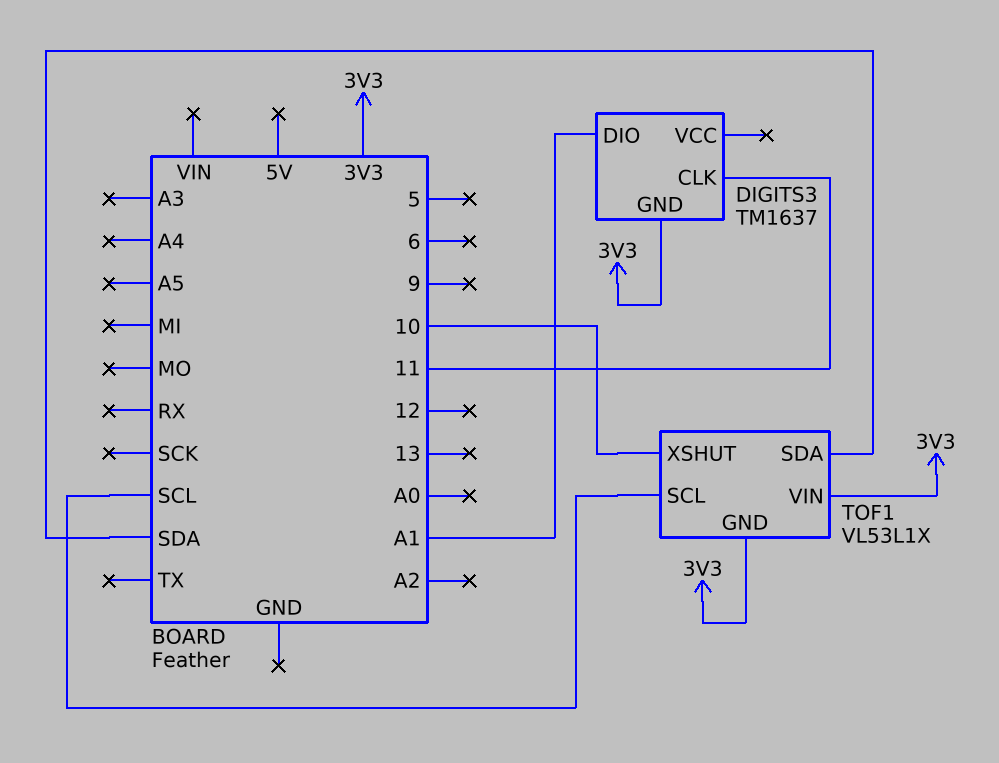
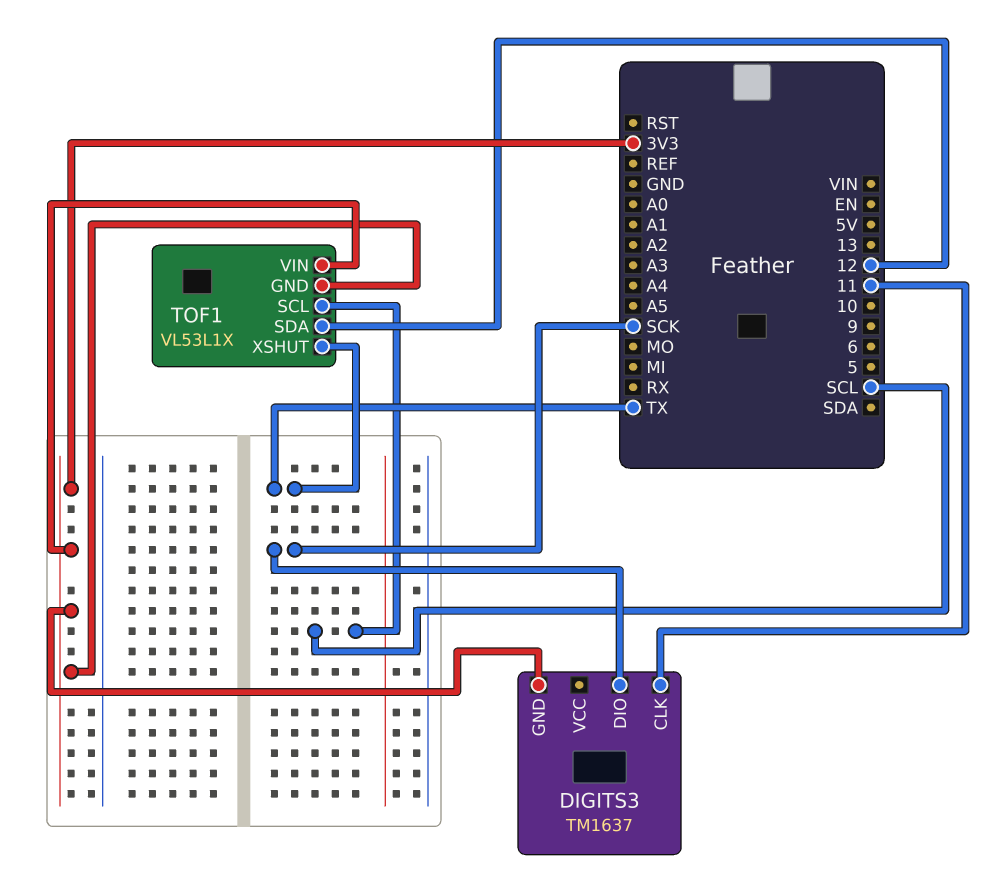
DIGITS3 pin DIO: A1 -> SCK
TOF1 pin SDA: SDA -> 12
TOF1 pin XSHUT: 10 -> TX

